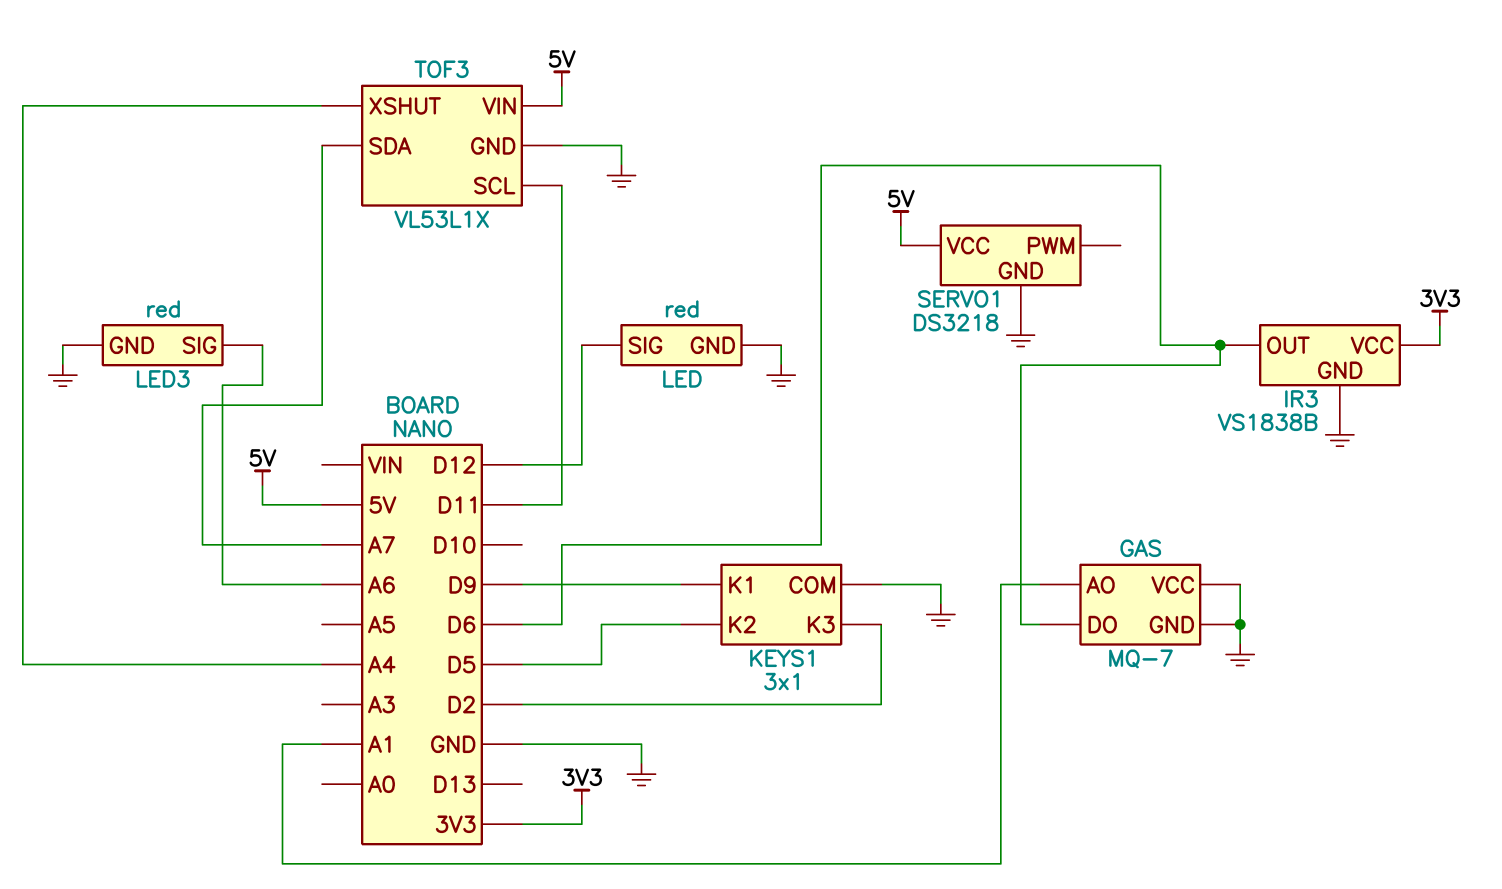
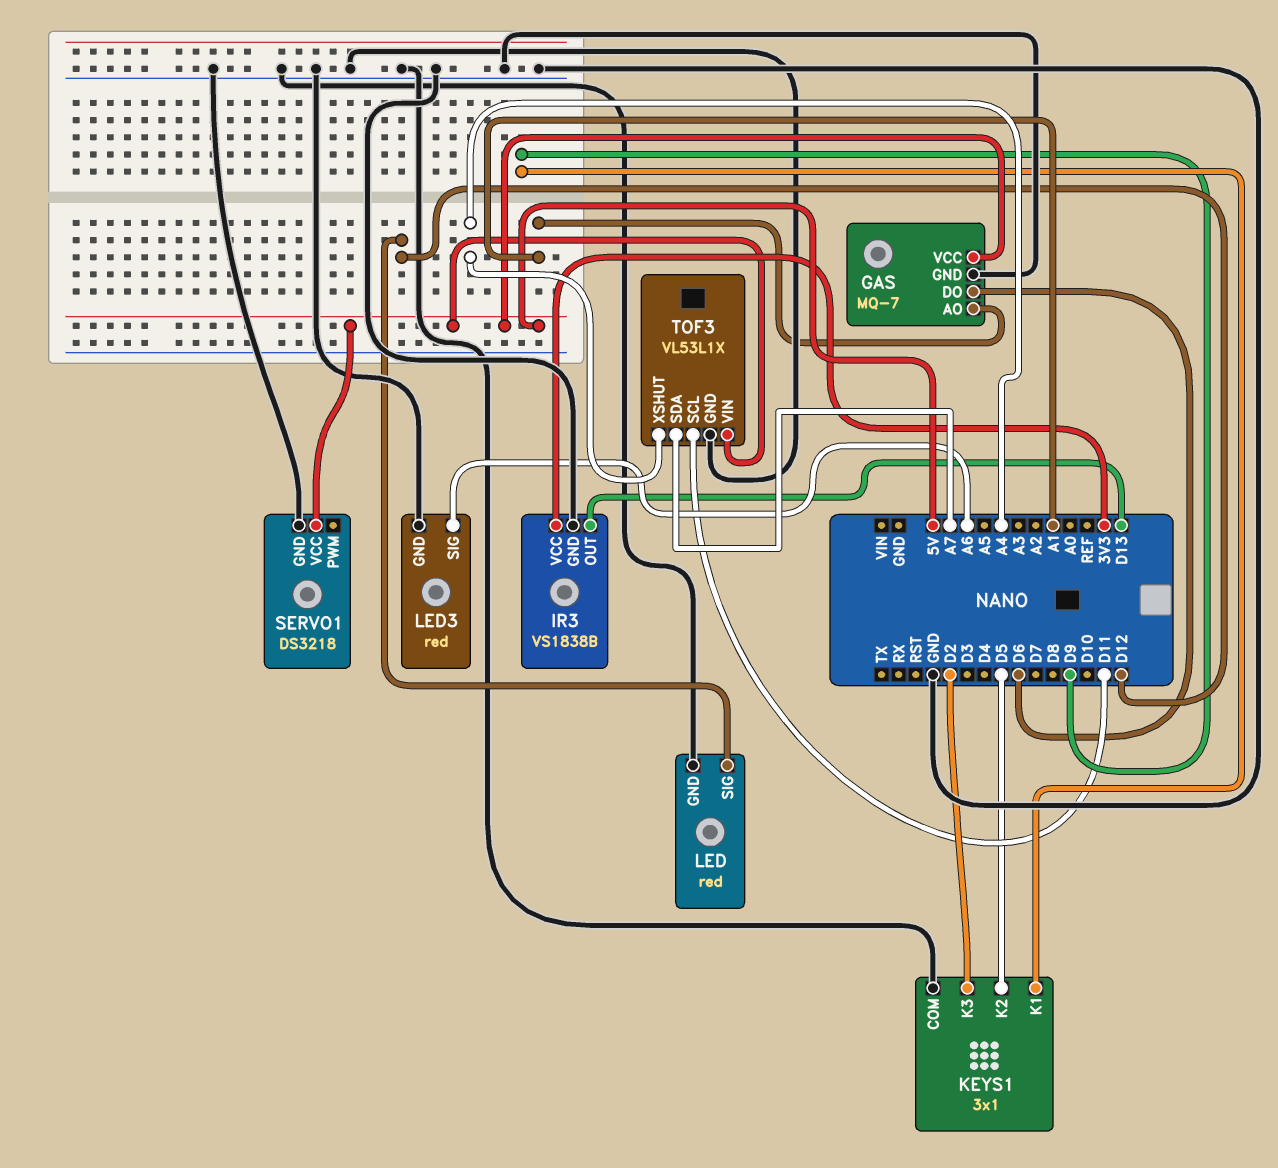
GAS pin VCC: GND -> 5V
IR3 pin OUT: D6 -> D13

